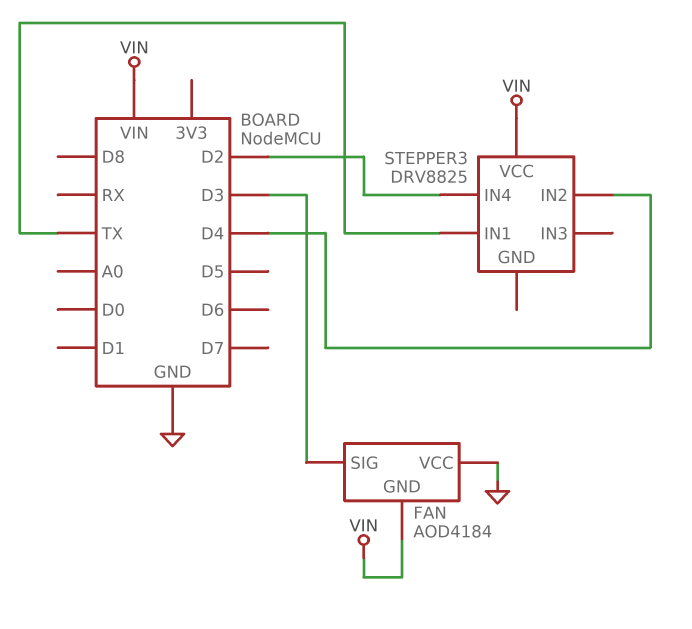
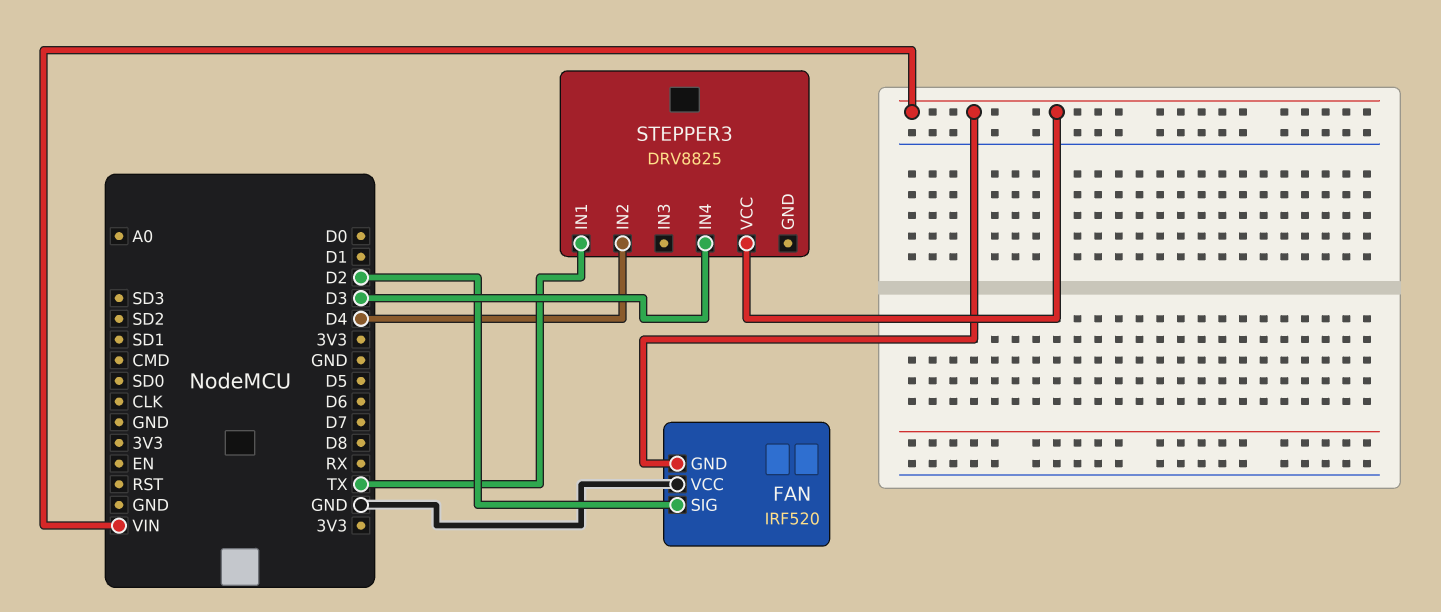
FAN: AOD4184 -> IRF520
FAN pin SIG: D3 -> D2
STEPPER3 pin IN4: D2 -> D3

